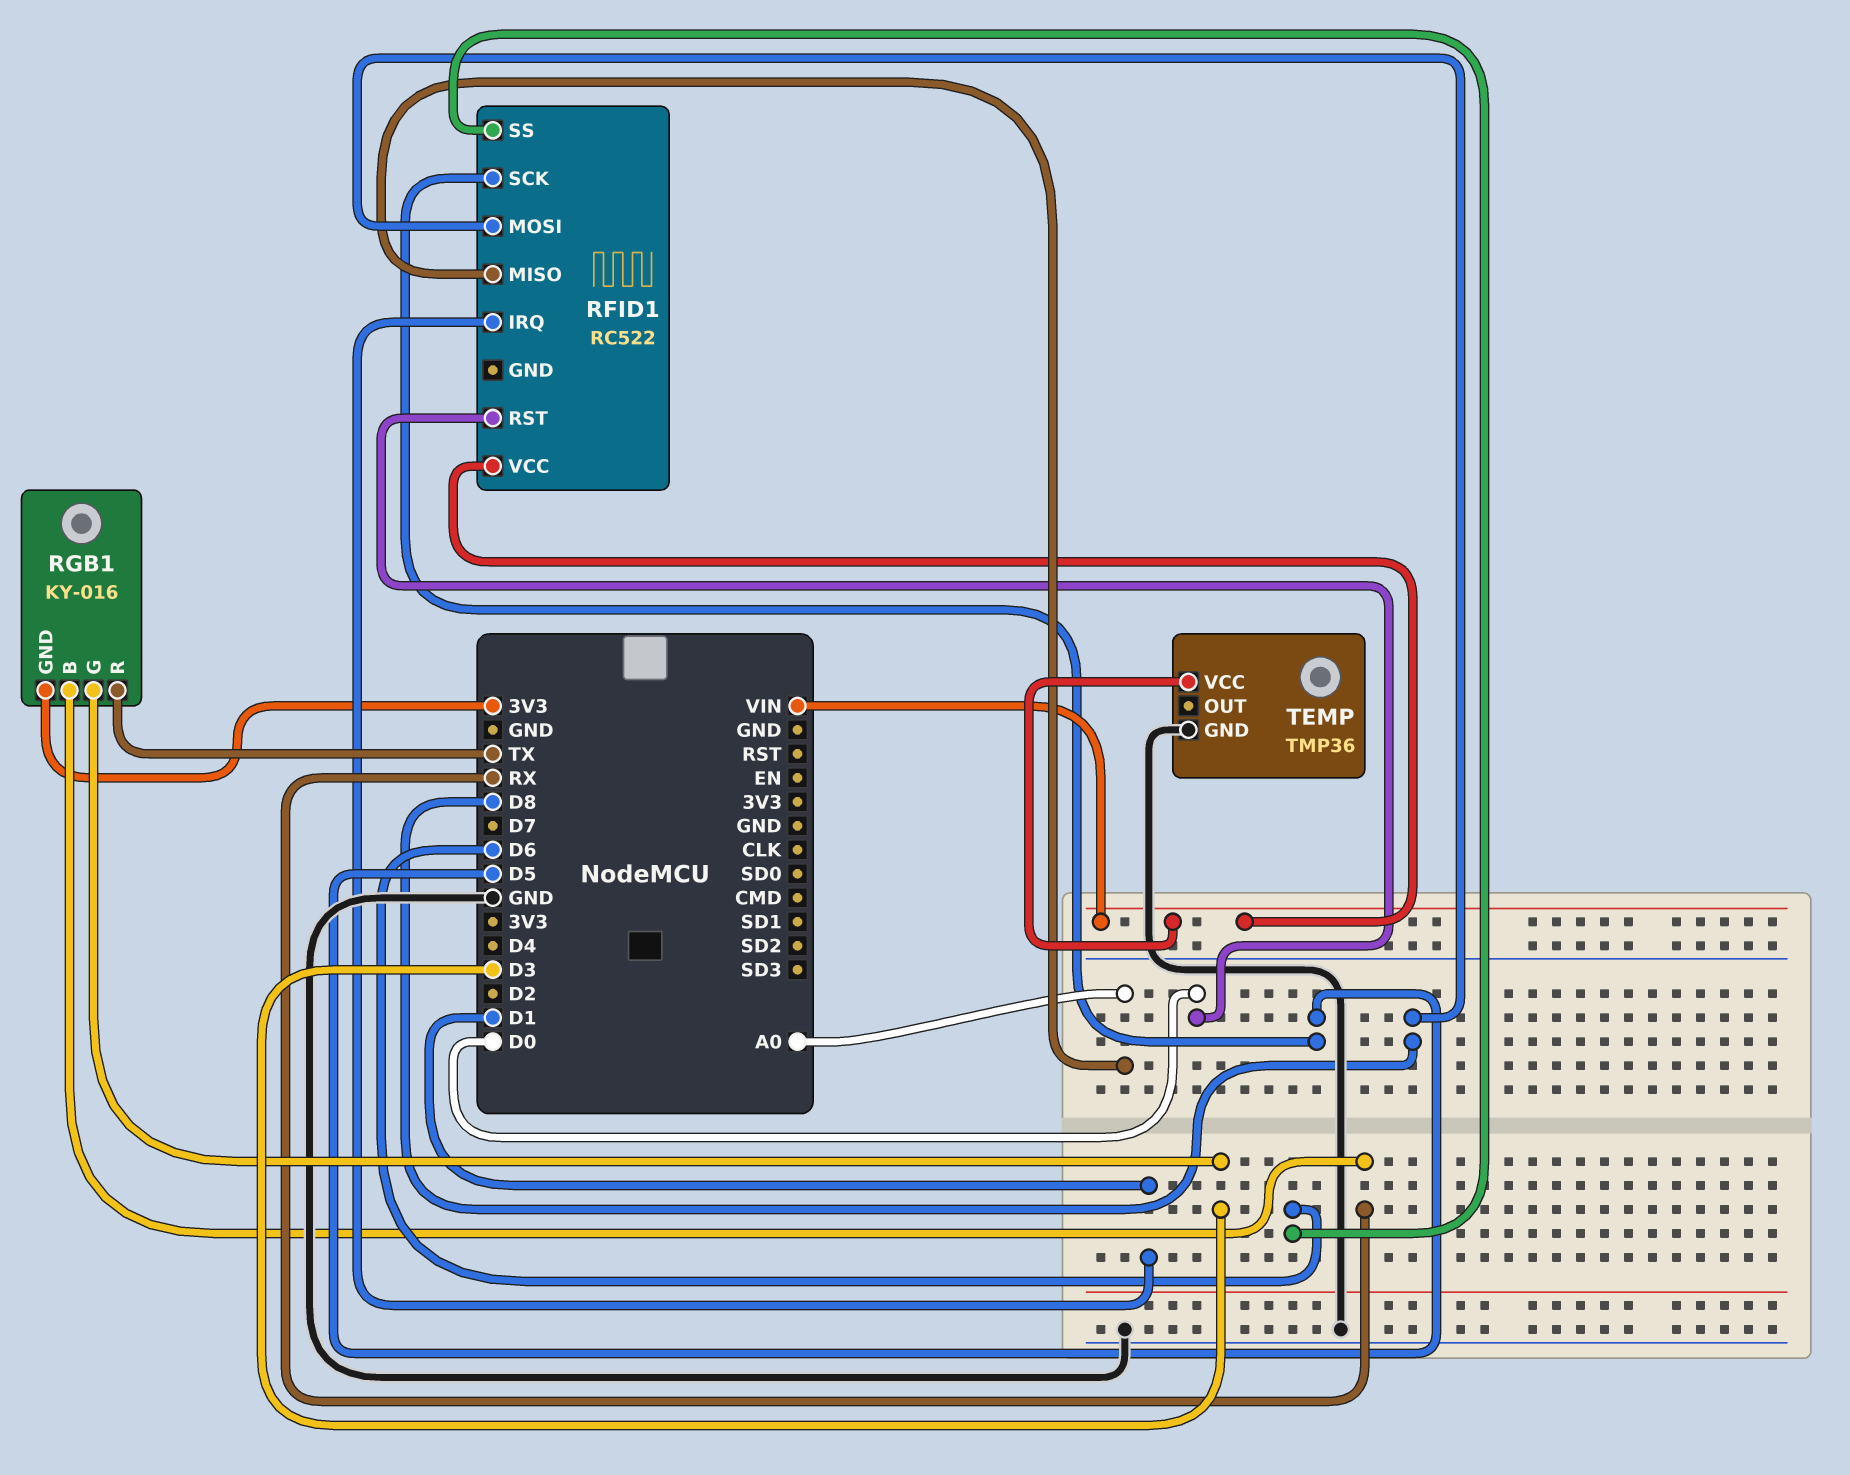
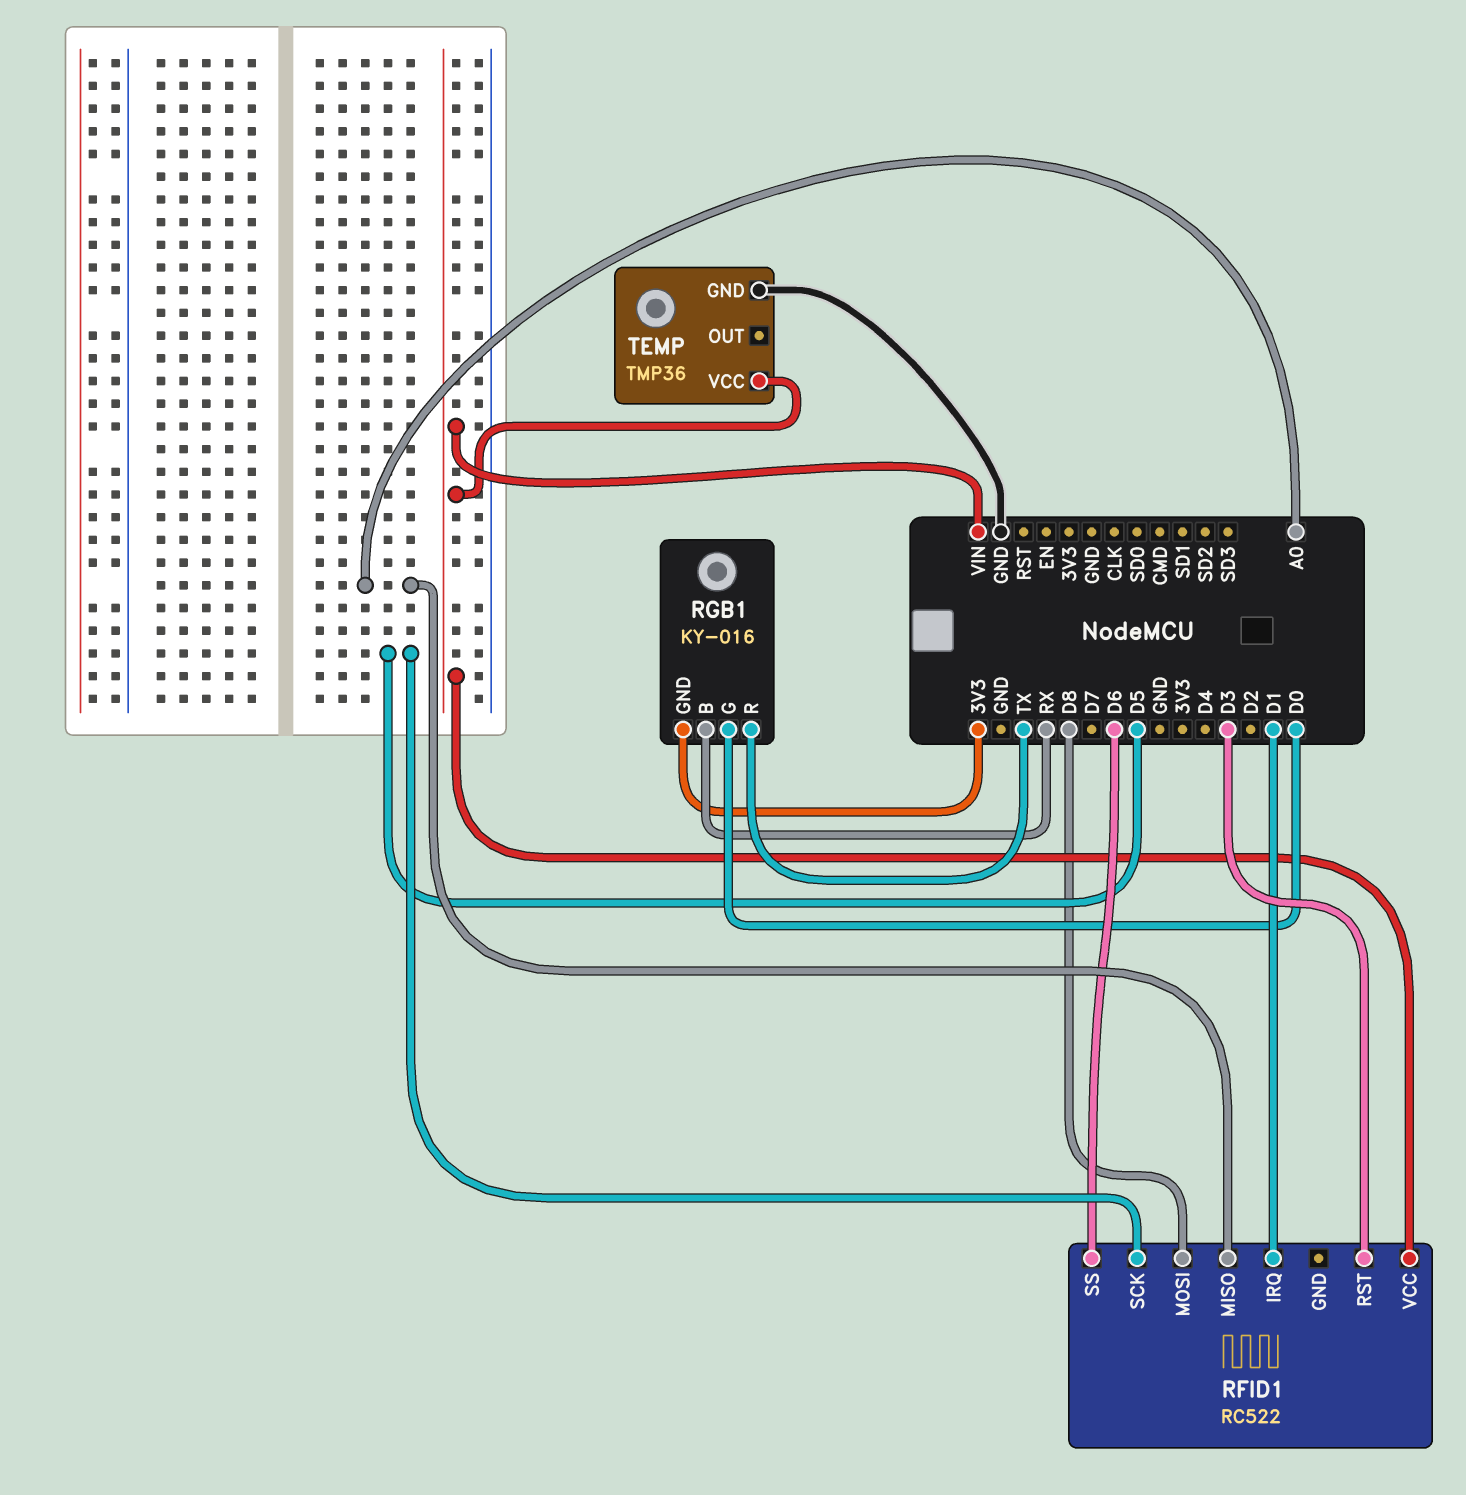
RFID1 pin RST: D0 -> D3
RGB1 pin G: D3 -> D0

